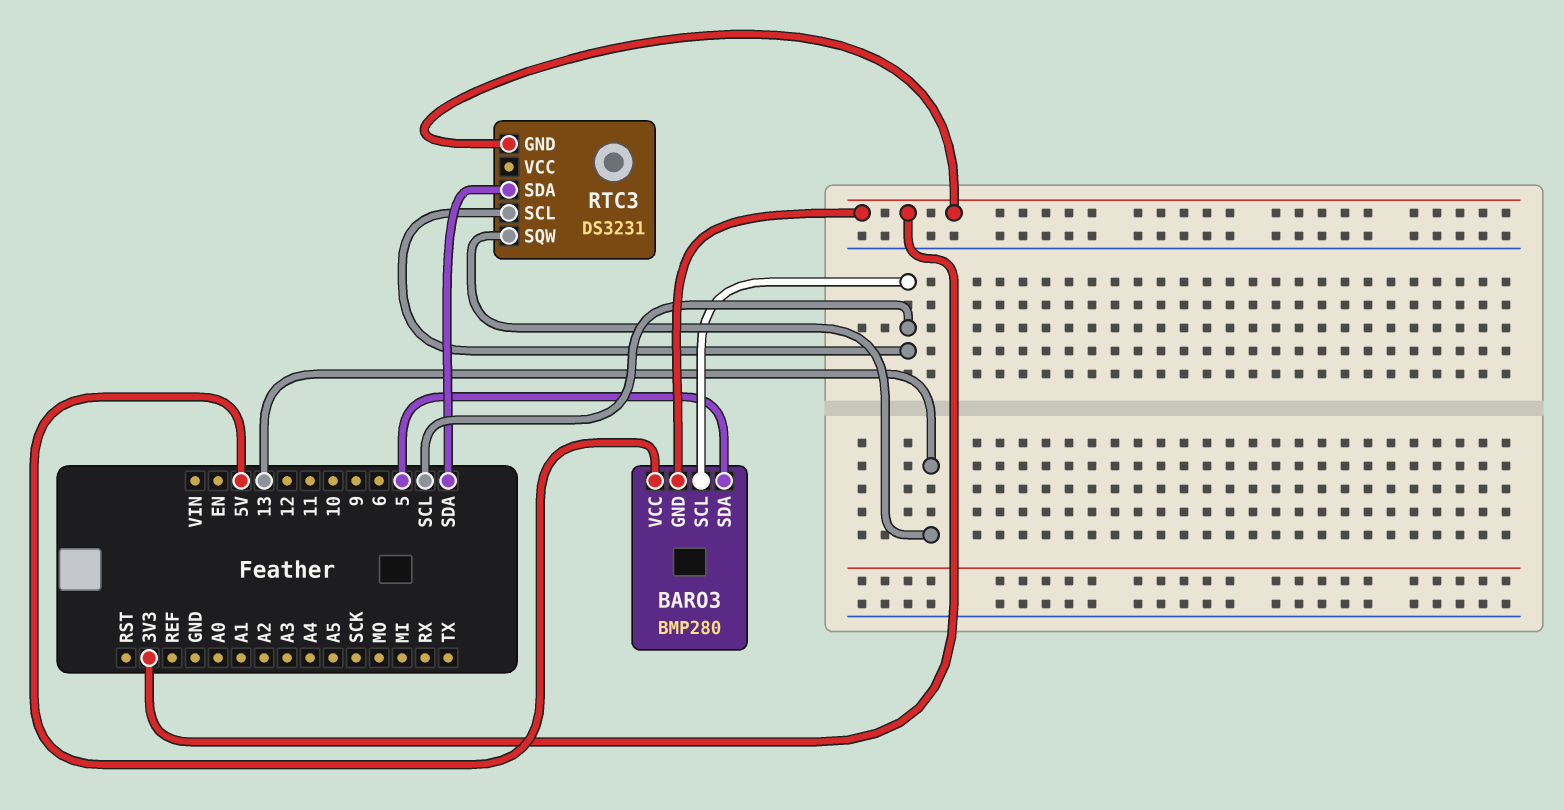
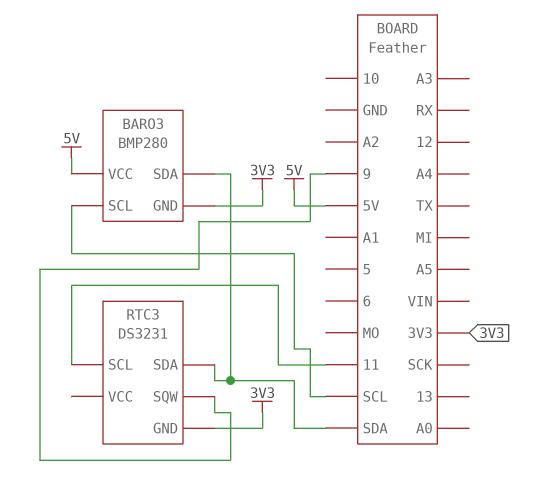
BARO3 pin SDA: 5 -> SDA
RTC3 pin SCL: SCL -> 11
RTC3 pin SQW: 13 -> 9

